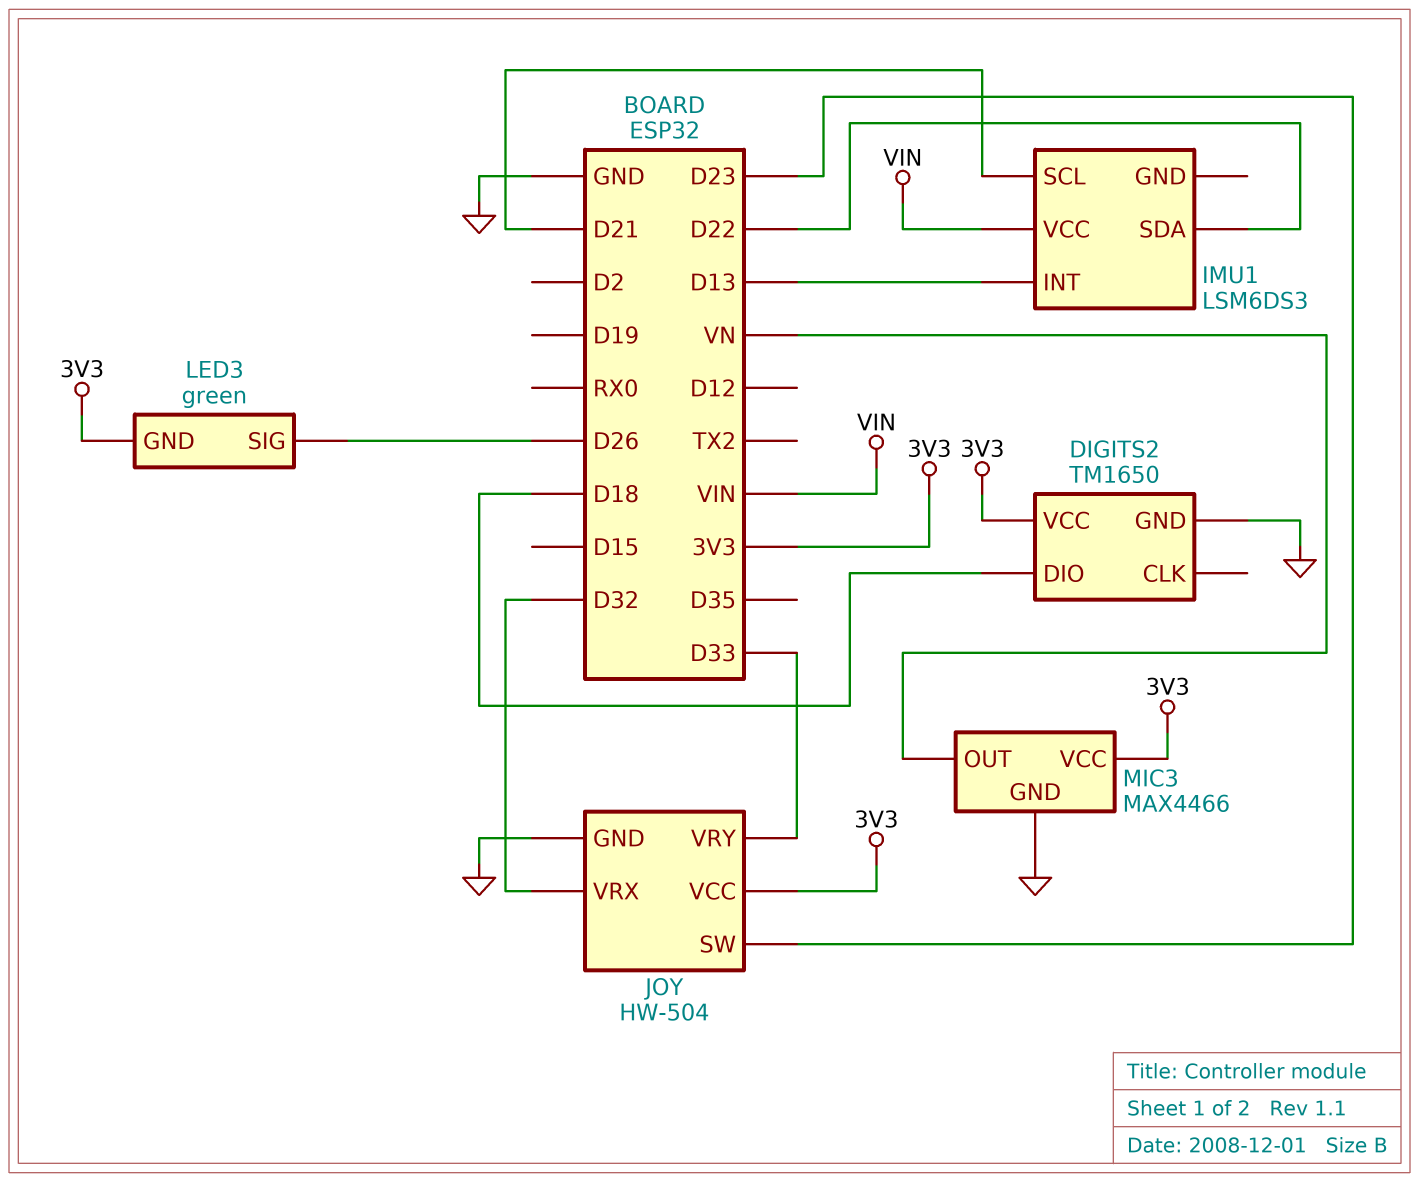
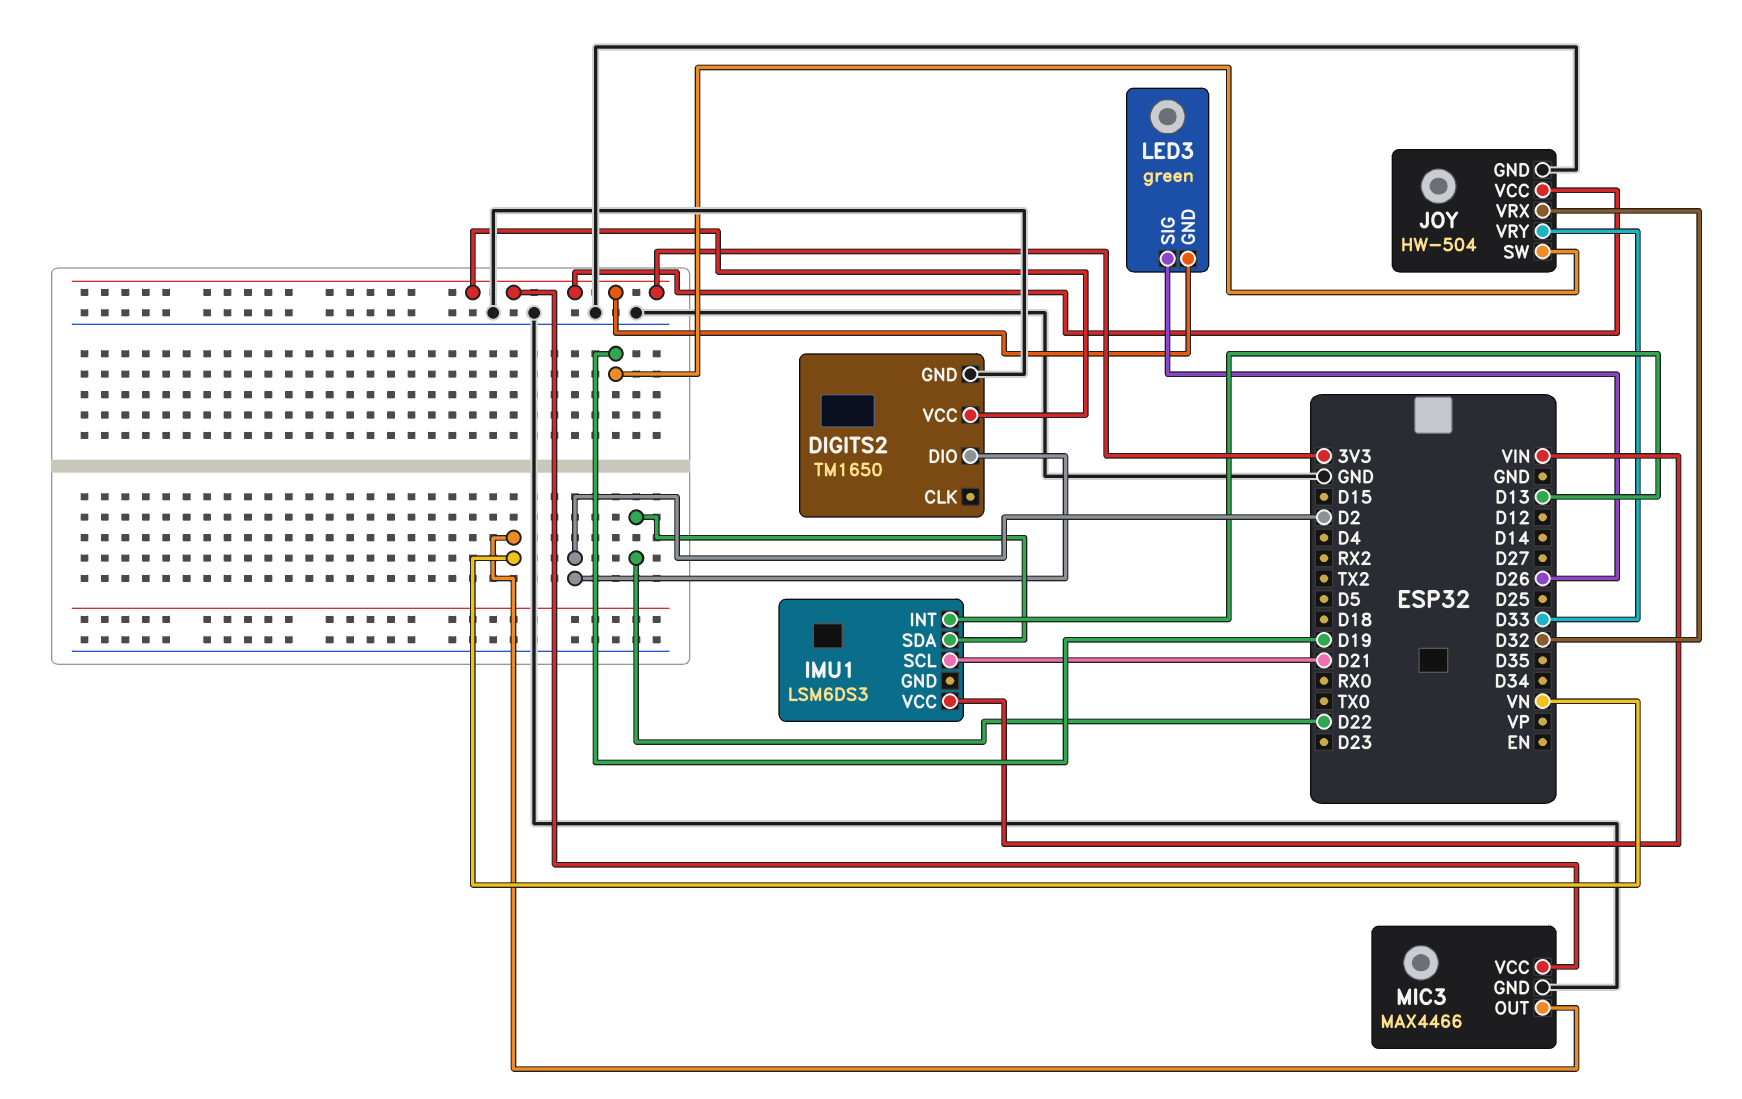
DIGITS2 pin DIO: D18 -> D2
JOY pin SW: D23 -> D19

